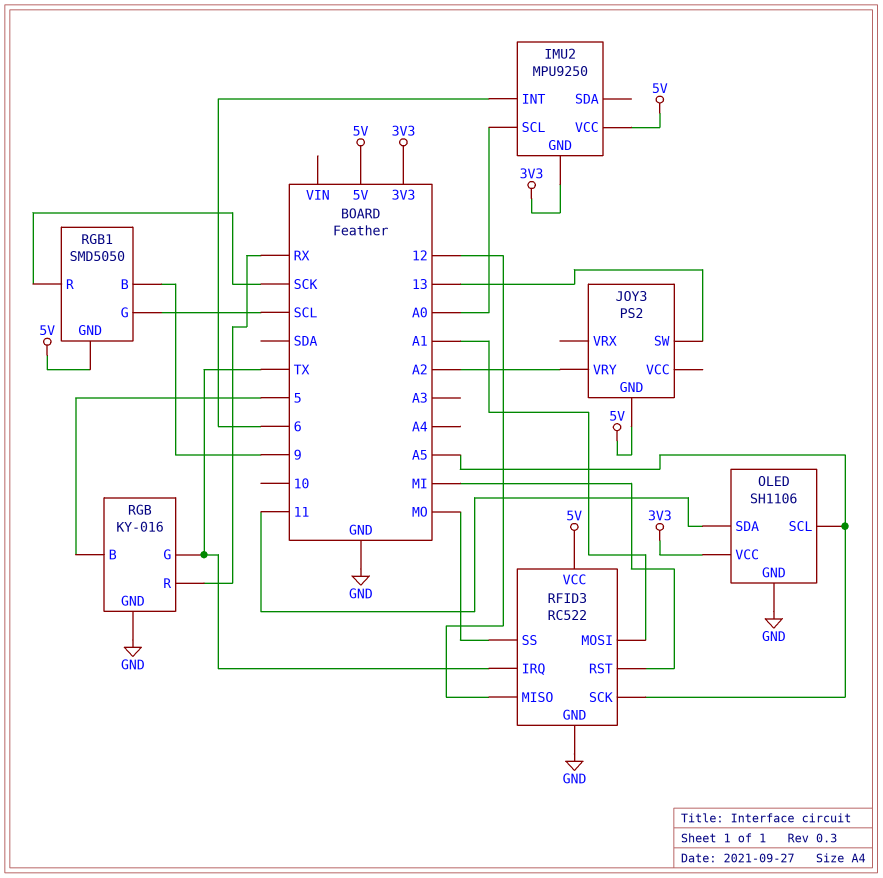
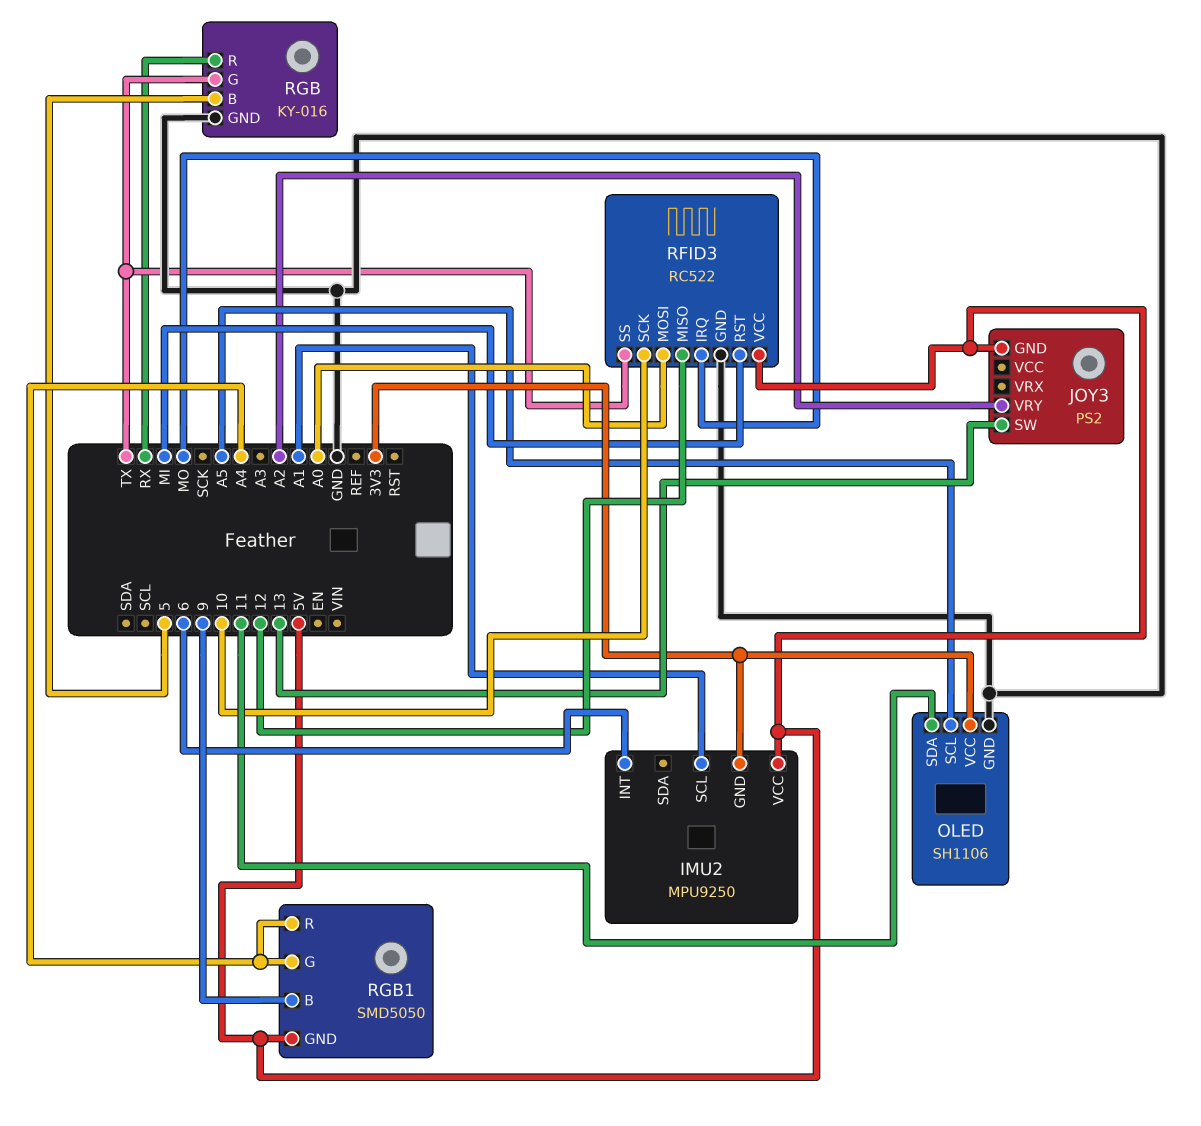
IMU2 pin SCL: A0 -> A1
RFID3 pin IRQ: TX -> MO
RFID3 pin MOSI: A1 -> A0
RFID3 pin SCK: A5 -> 10
RFID3 pin SS: MO -> TX
RGB1 pin G: SCL -> A4
RGB1 pin R: SCK -> A4

